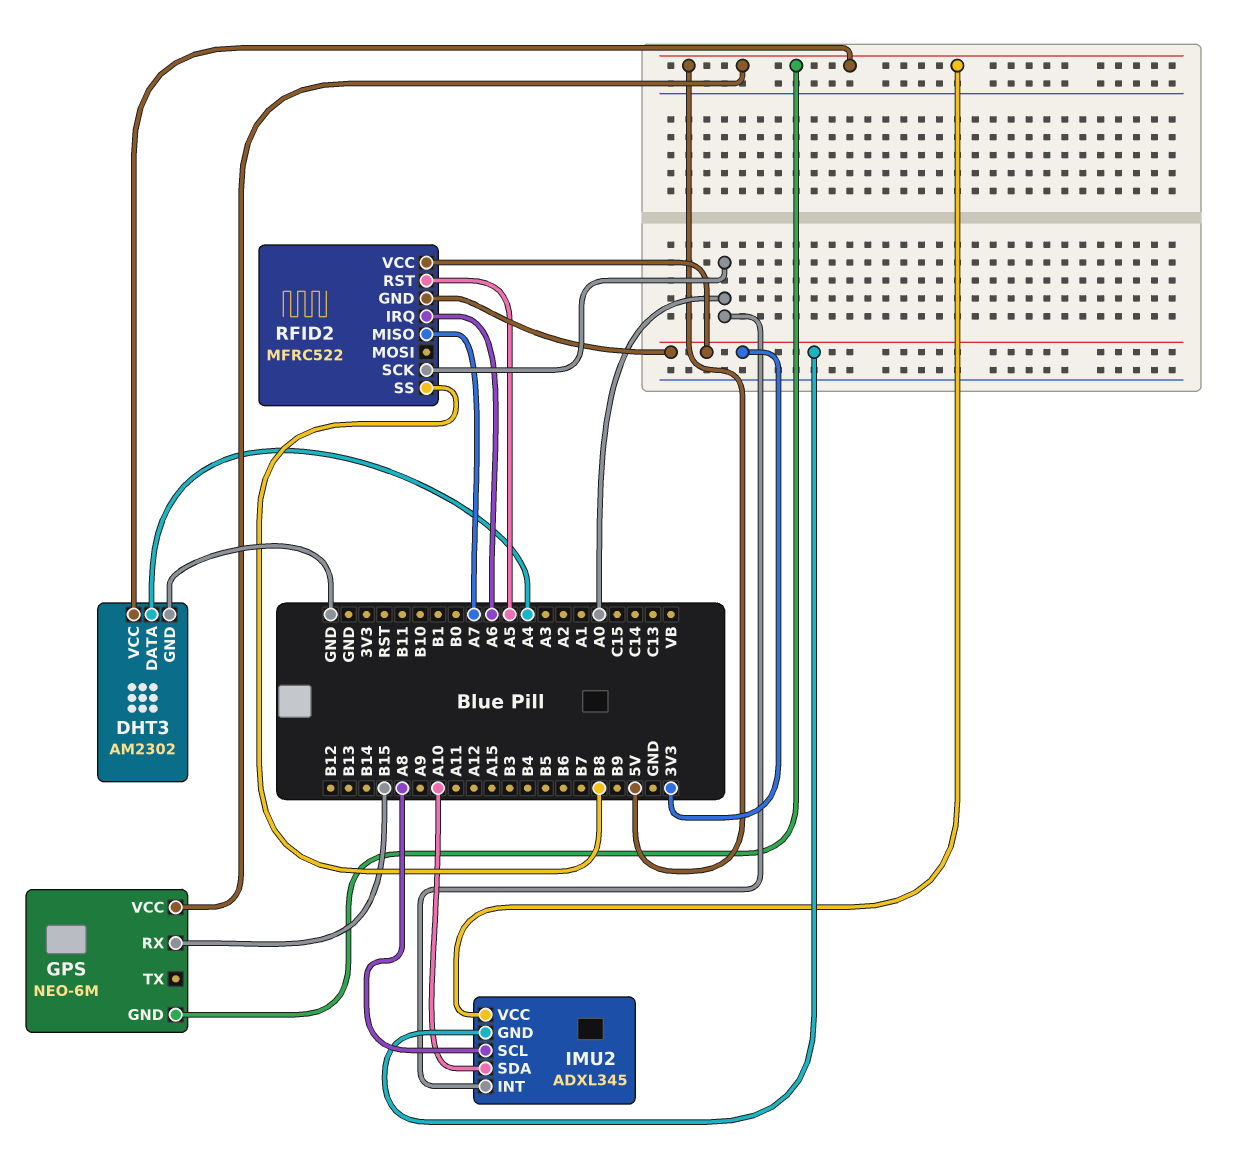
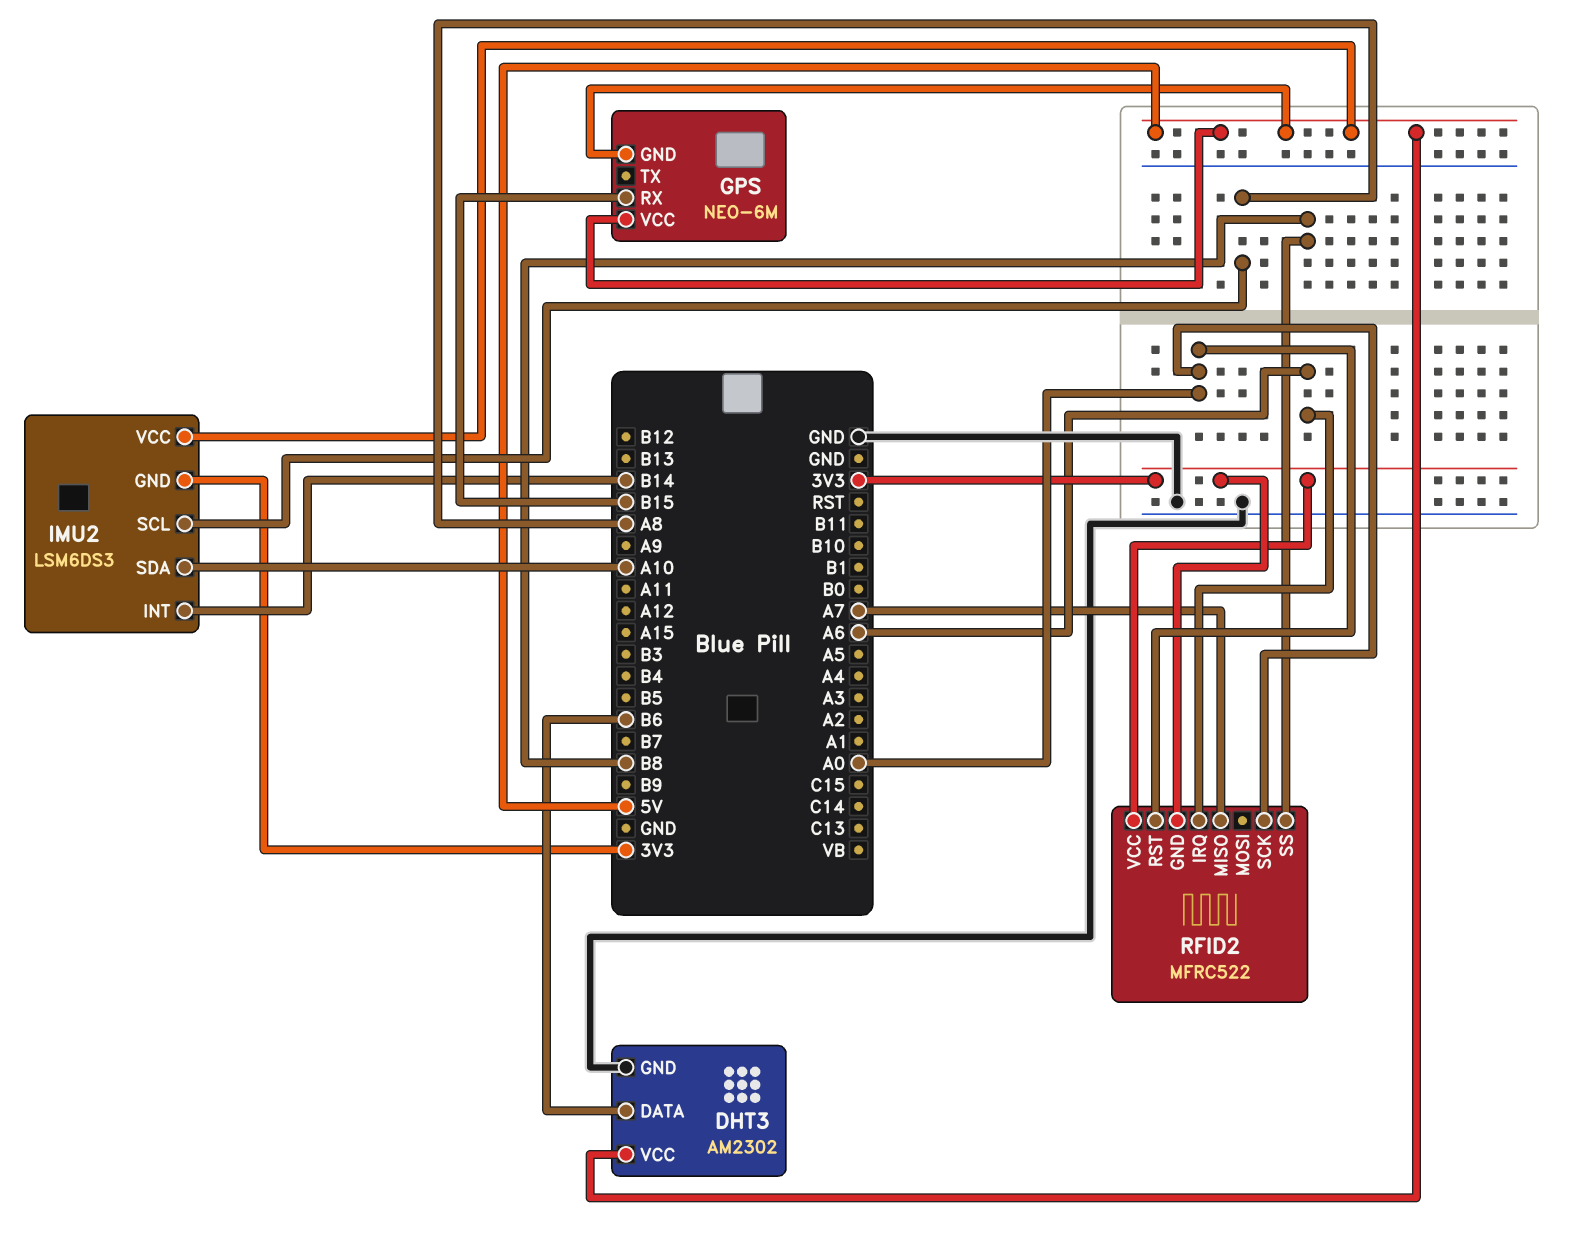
DHT3 pin DATA: A4 -> B6
IMU2: ADXL345 -> LSM6DS3
IMU2 pin INT: A0 -> B14
RFID2 pin RST: A5 -> A0

